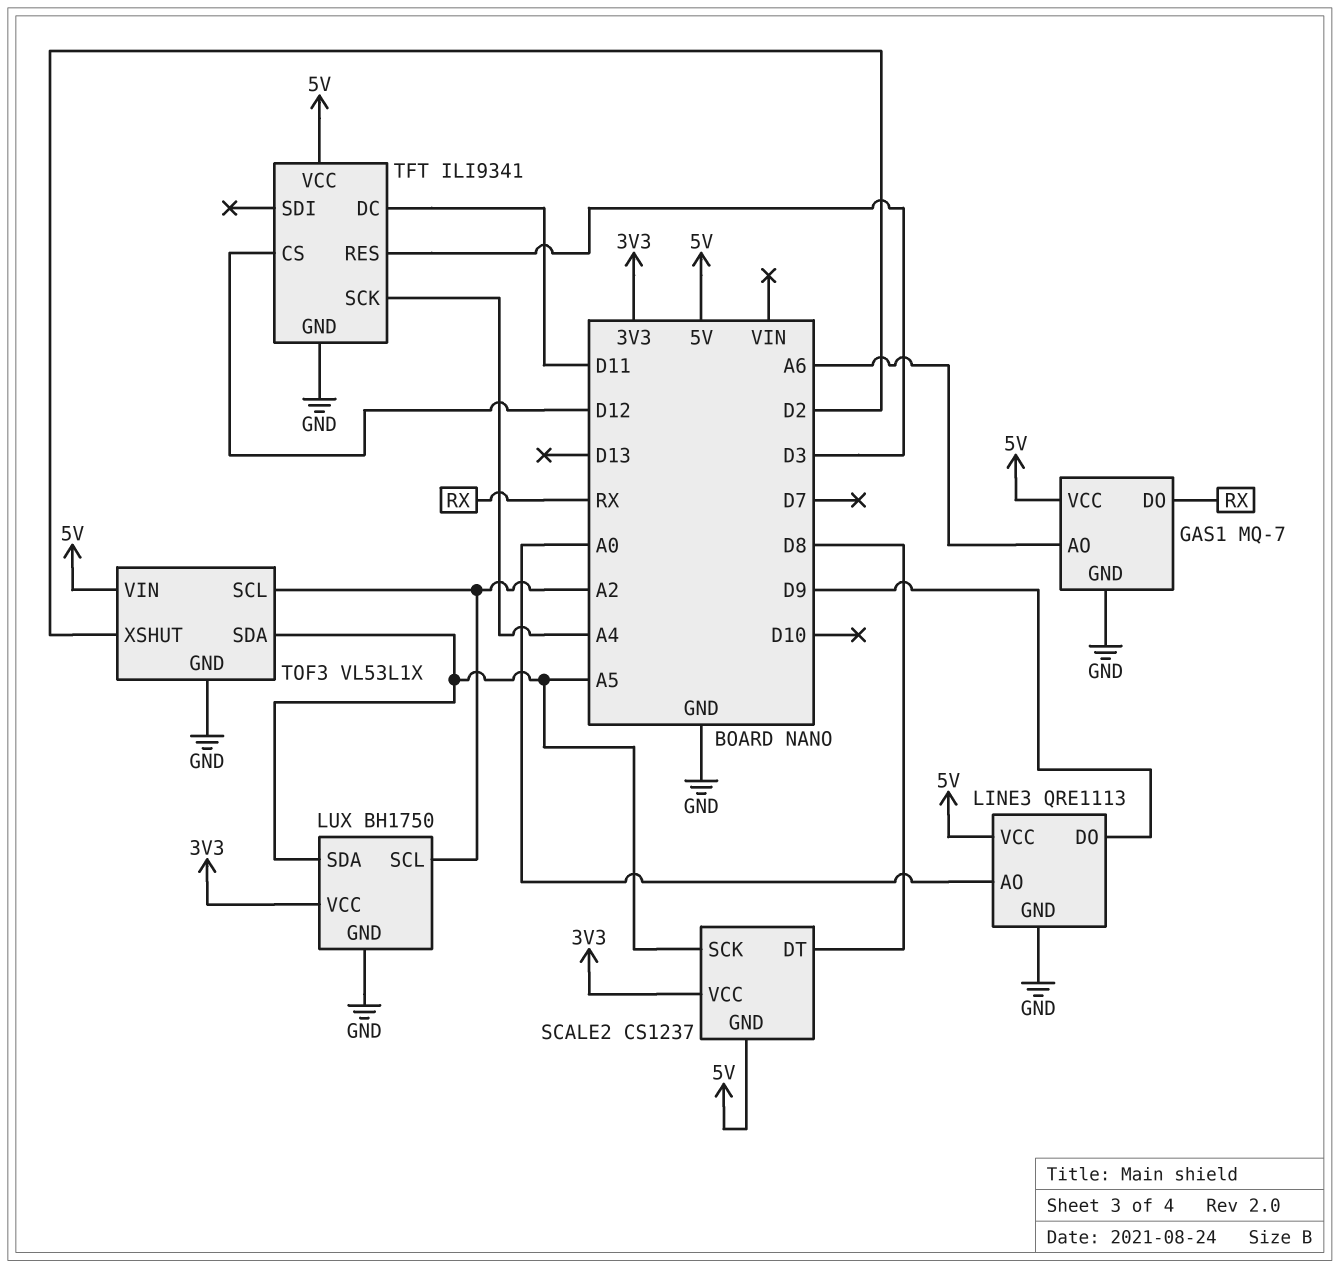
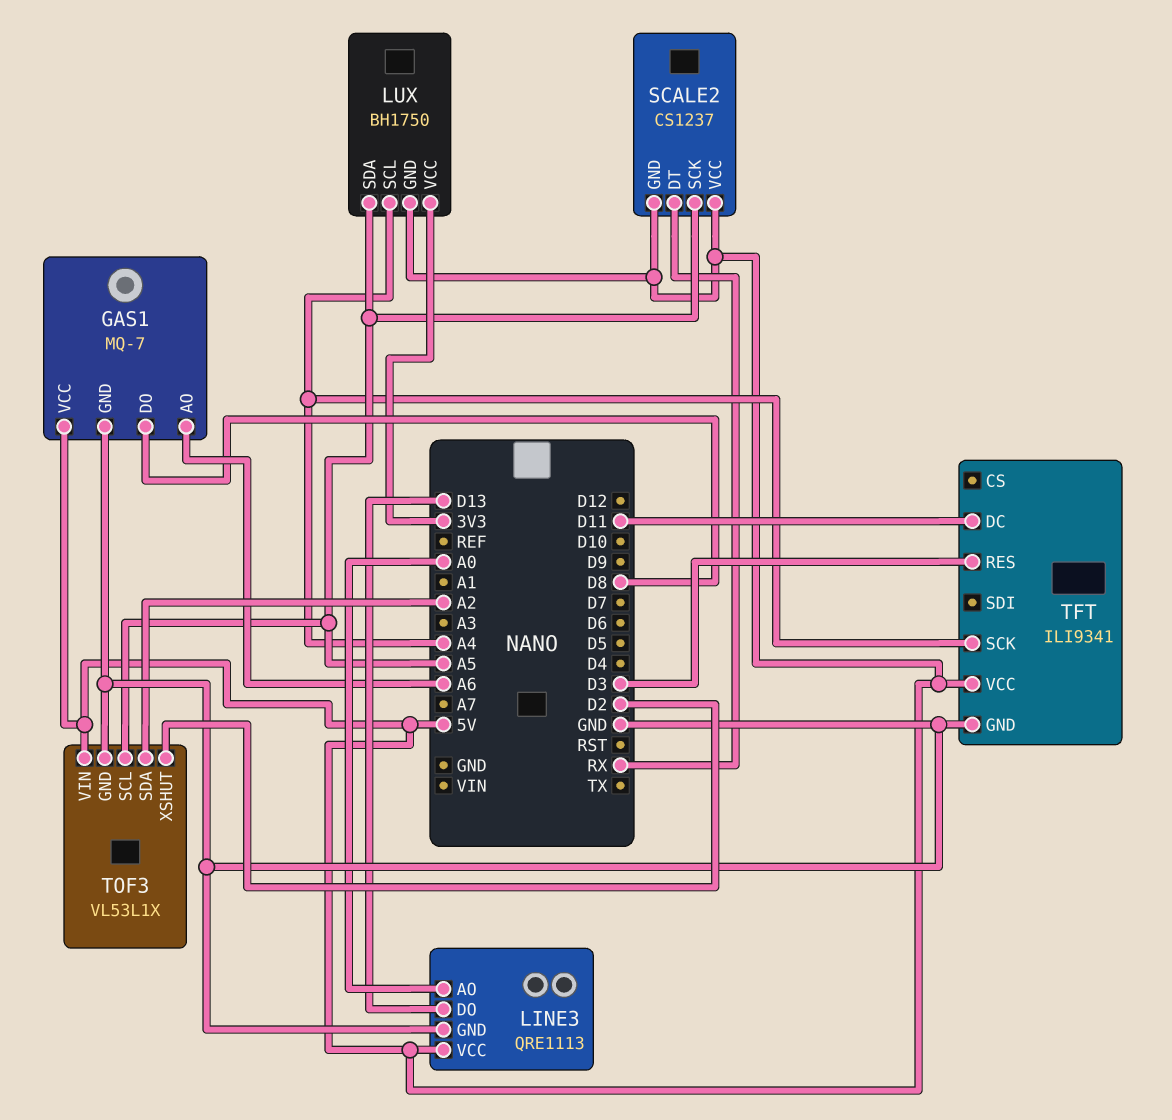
GAS1 pin DO: RX -> D8
LINE3 pin DO: D9 -> D13
LUX pin GND: GND -> 5V
LUX pin SCL: A2 -> A4
SCALE2 pin DT: D8 -> RX
SCALE2 pin VCC: 3V3 -> 5V
TFT pin CS: D12 -> none
TOF3 pin SCL: A2 -> A5
TOF3 pin SDA: A5 -> A2

